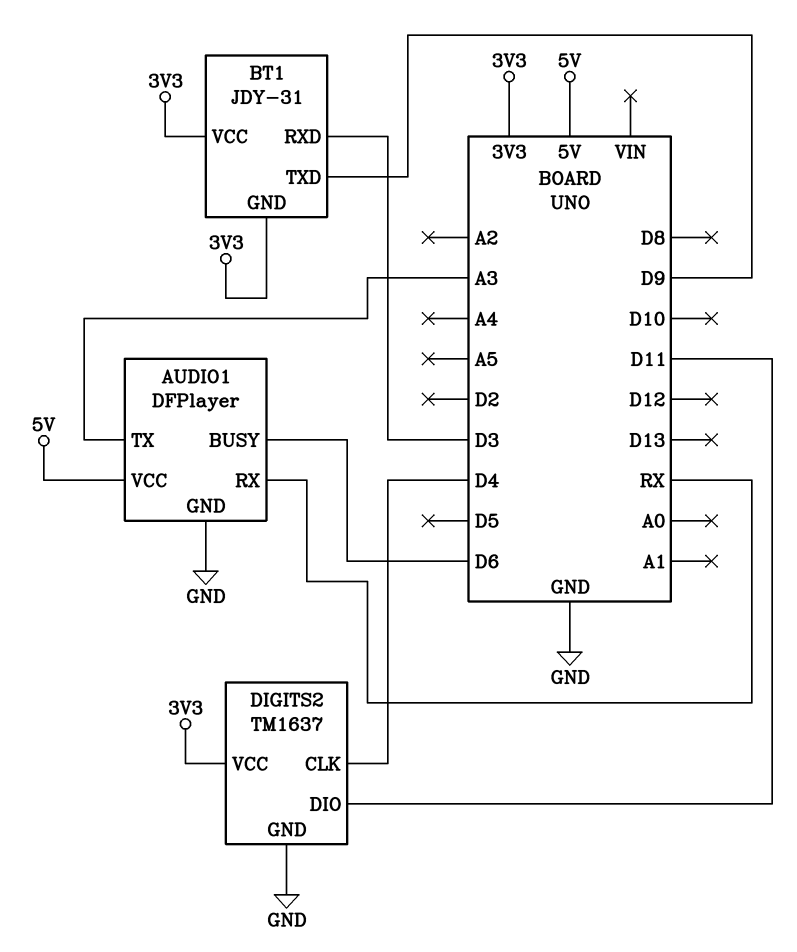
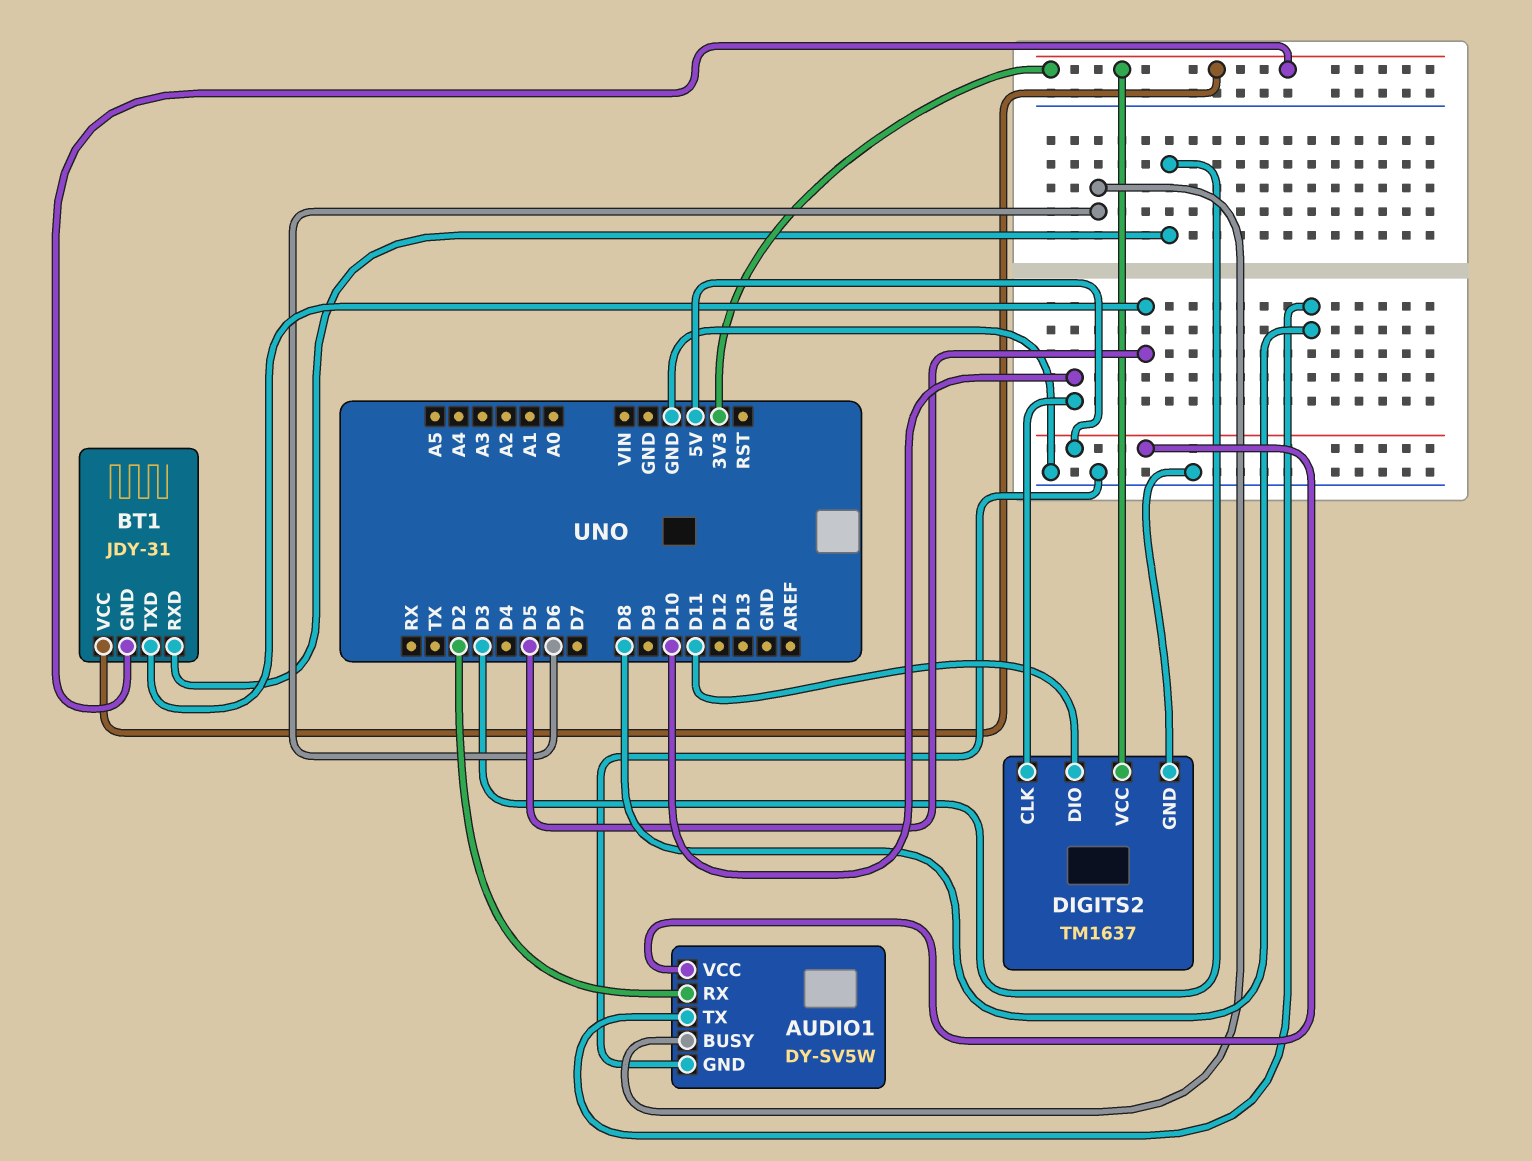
AUDIO1: DFPlayer -> DY-SV5W
AUDIO1 pin RX: RX -> D2
AUDIO1 pin TX: A3 -> D8
BT1 pin TXD: D9 -> D5
DIGITS2 pin CLK: D4 -> D10

